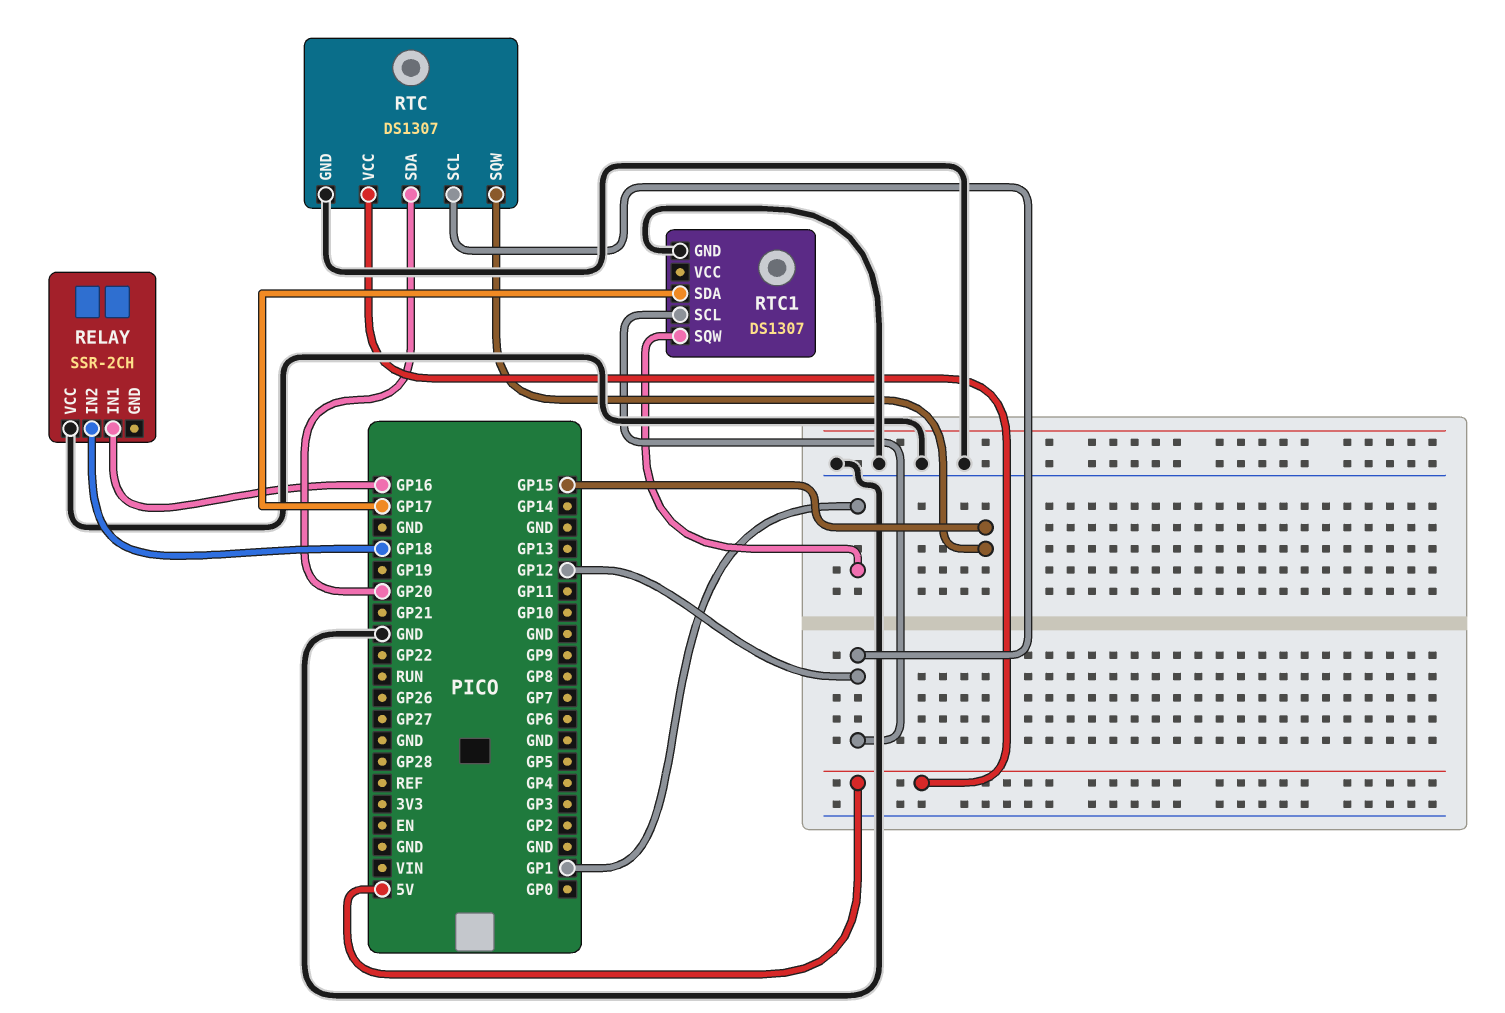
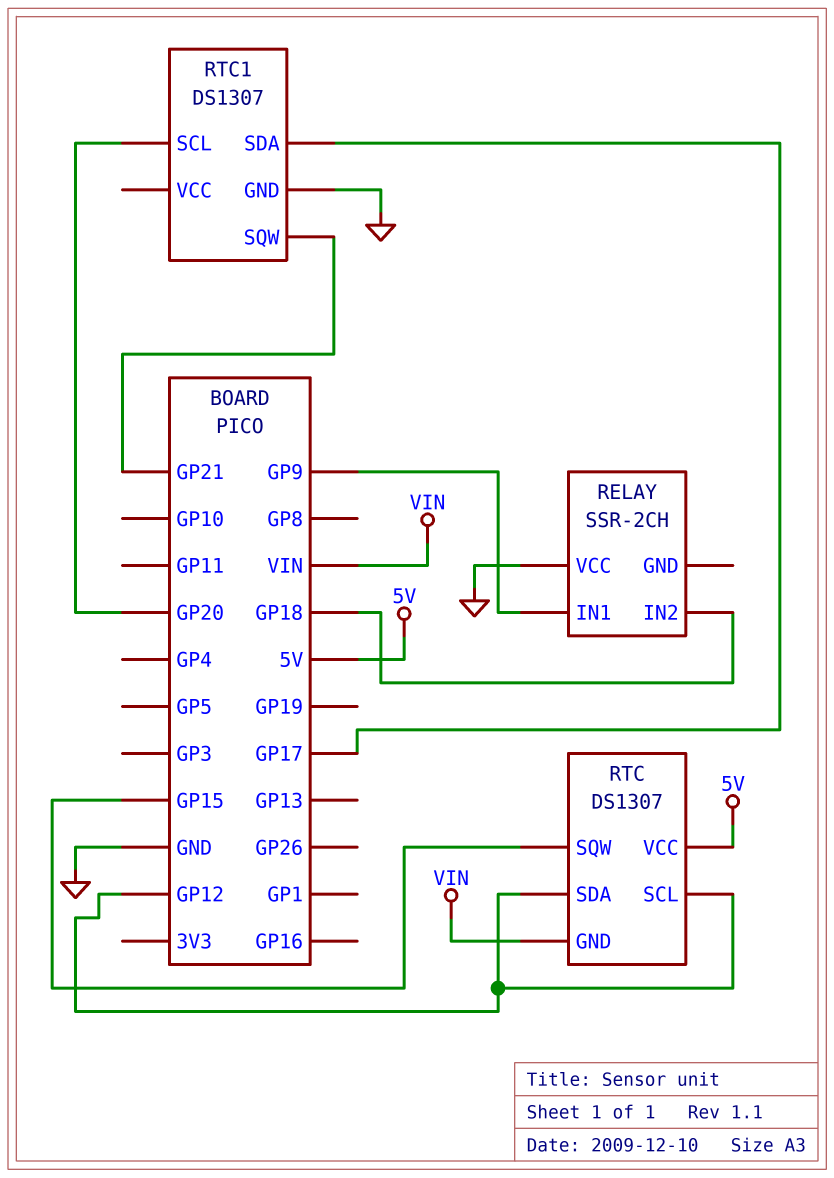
RELAY pin IN1: GP16 -> GP9
RTC pin GND: GND -> VIN
RTC pin SDA: GP20 -> GP12
RTC1 pin SCL: GP12 -> GP20
RTC1 pin SQW: GP1 -> GP21

